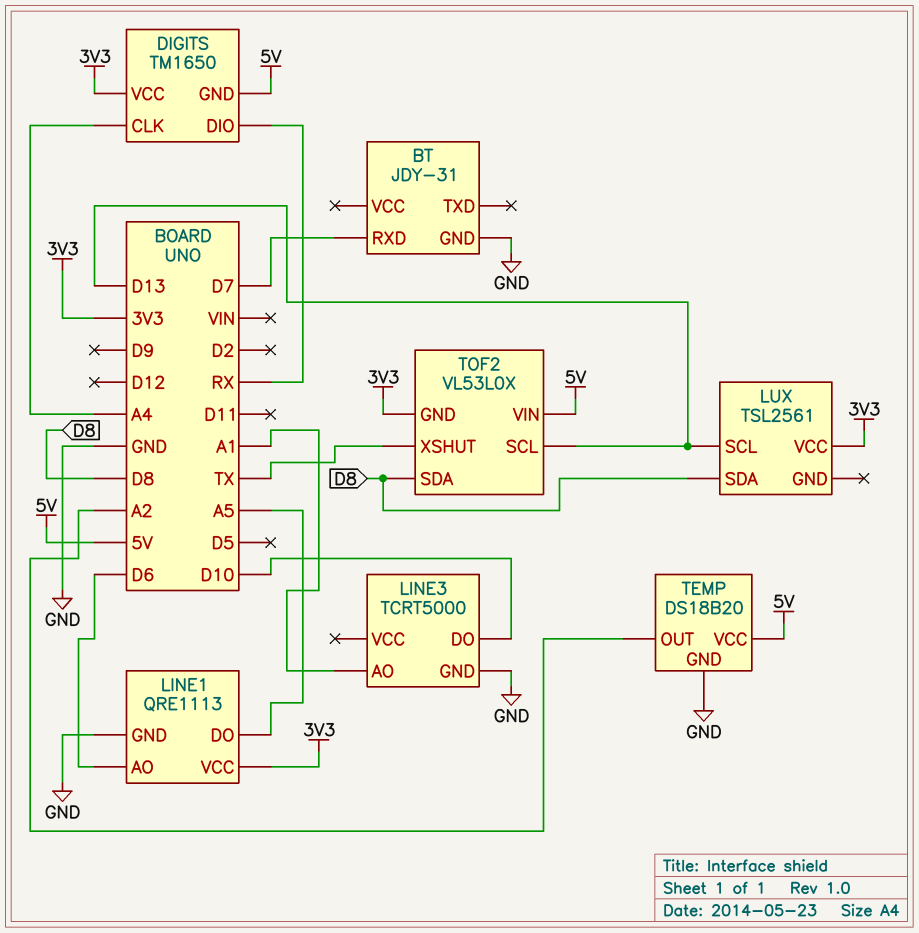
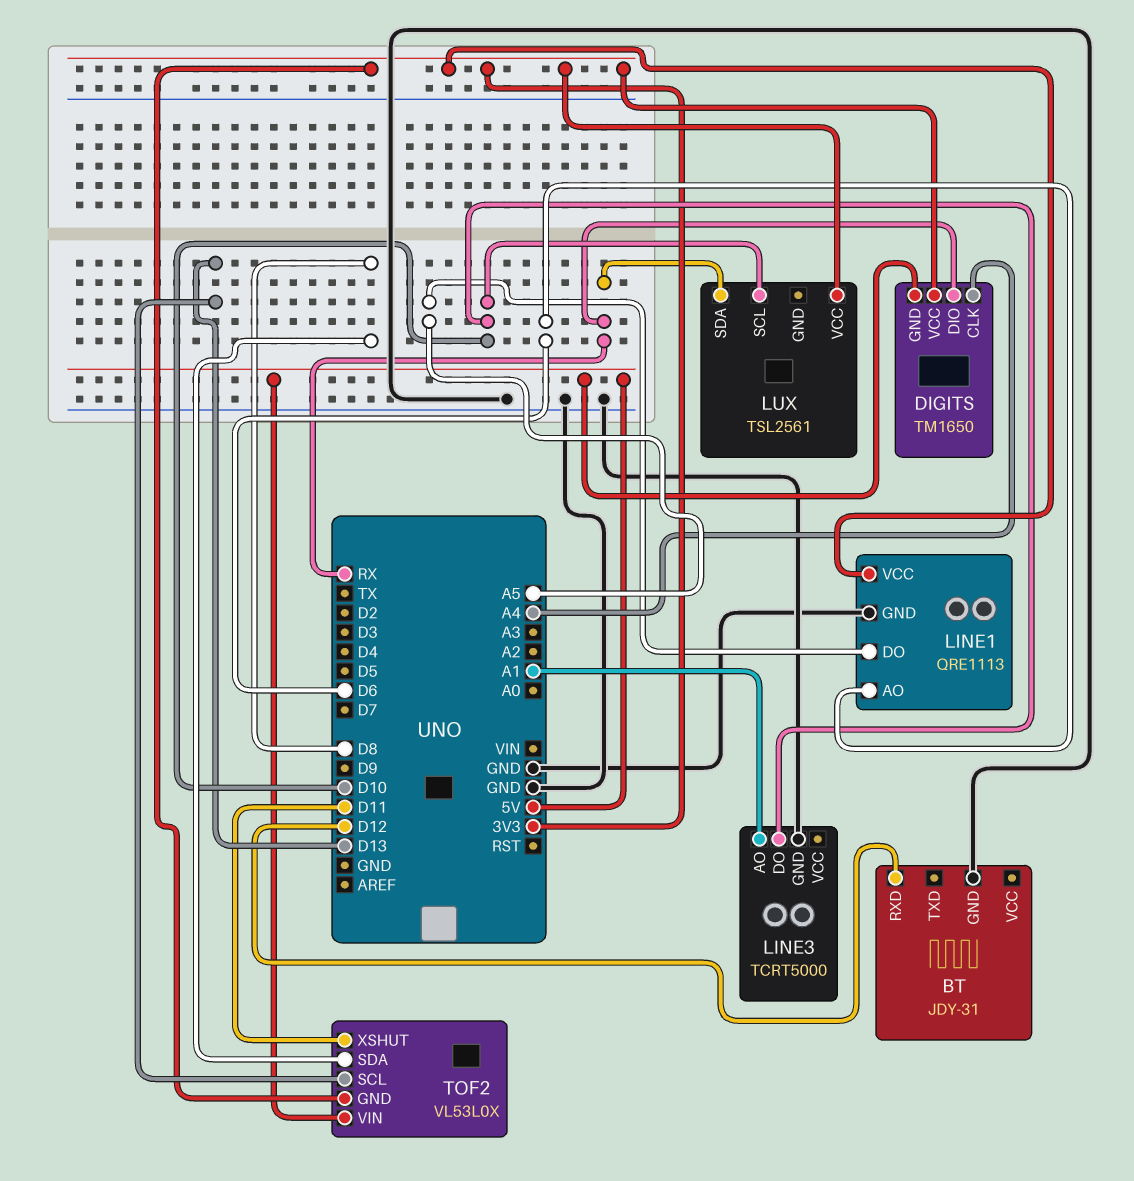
BT pin RXD: D7 -> D12
LUX pin SCL: D13 -> D10
LUX pin SDA: D8 -> RX
TEMP: DS18B20 -> none
TEMP pin GND: GND -> none
TEMP pin OUT: A2 -> none
TEMP pin VCC: 5V -> none
TOF2 pin XSHUT: TX -> D11

